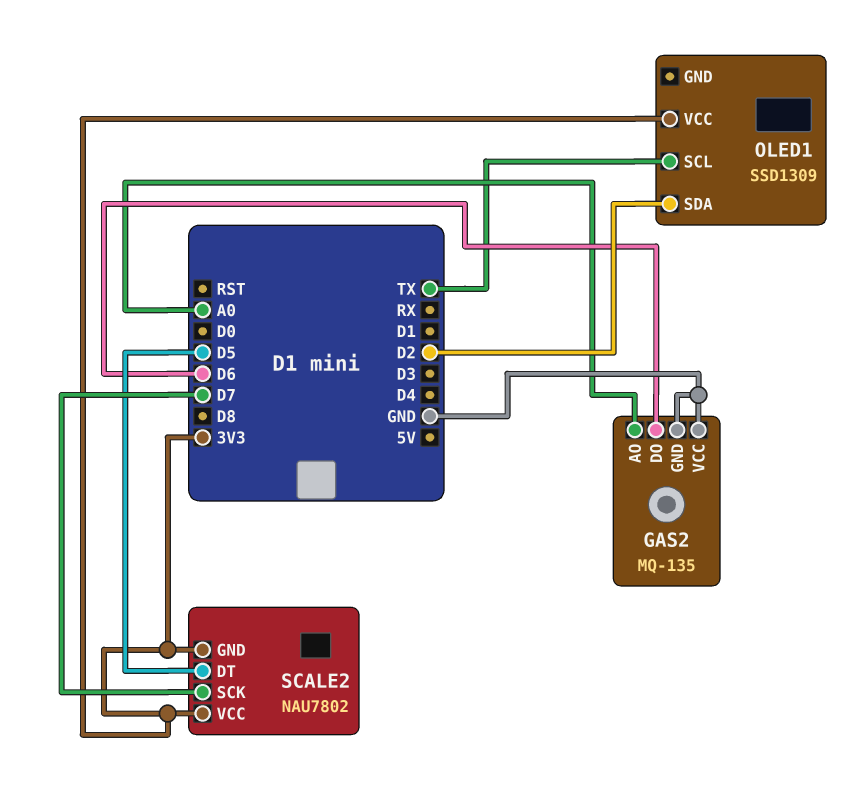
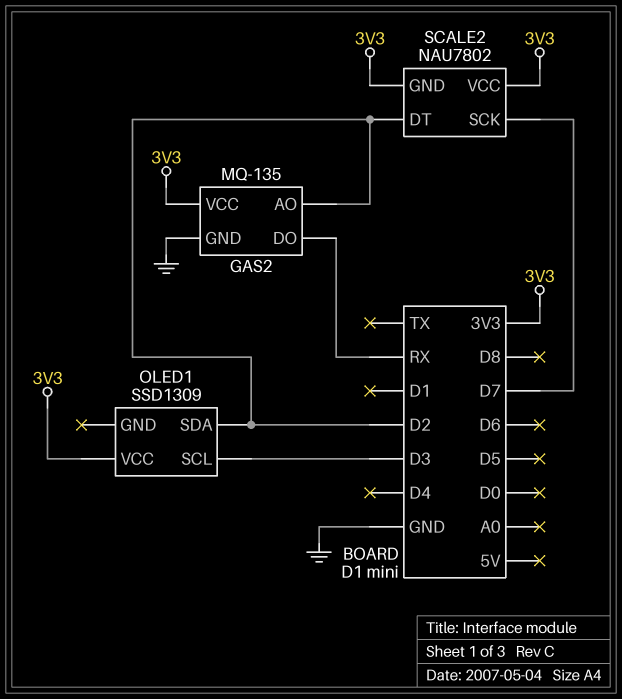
GAS2 pin AO: A0 -> D2
GAS2 pin DO: D6 -> RX
GAS2 pin VCC: GND -> 3V3
OLED1 pin SCL: TX -> D3
SCALE2 pin DT: D5 -> D2

